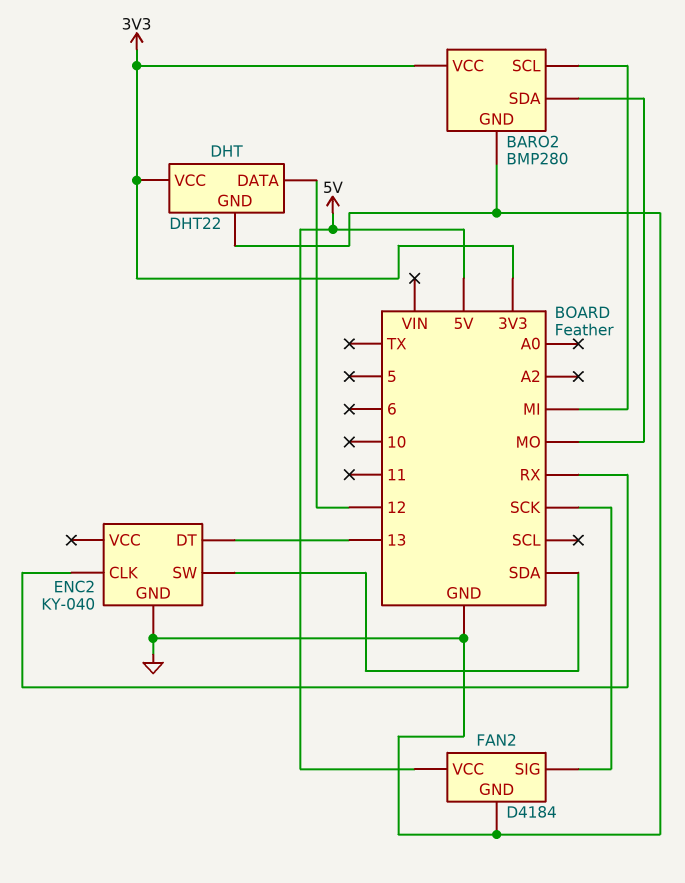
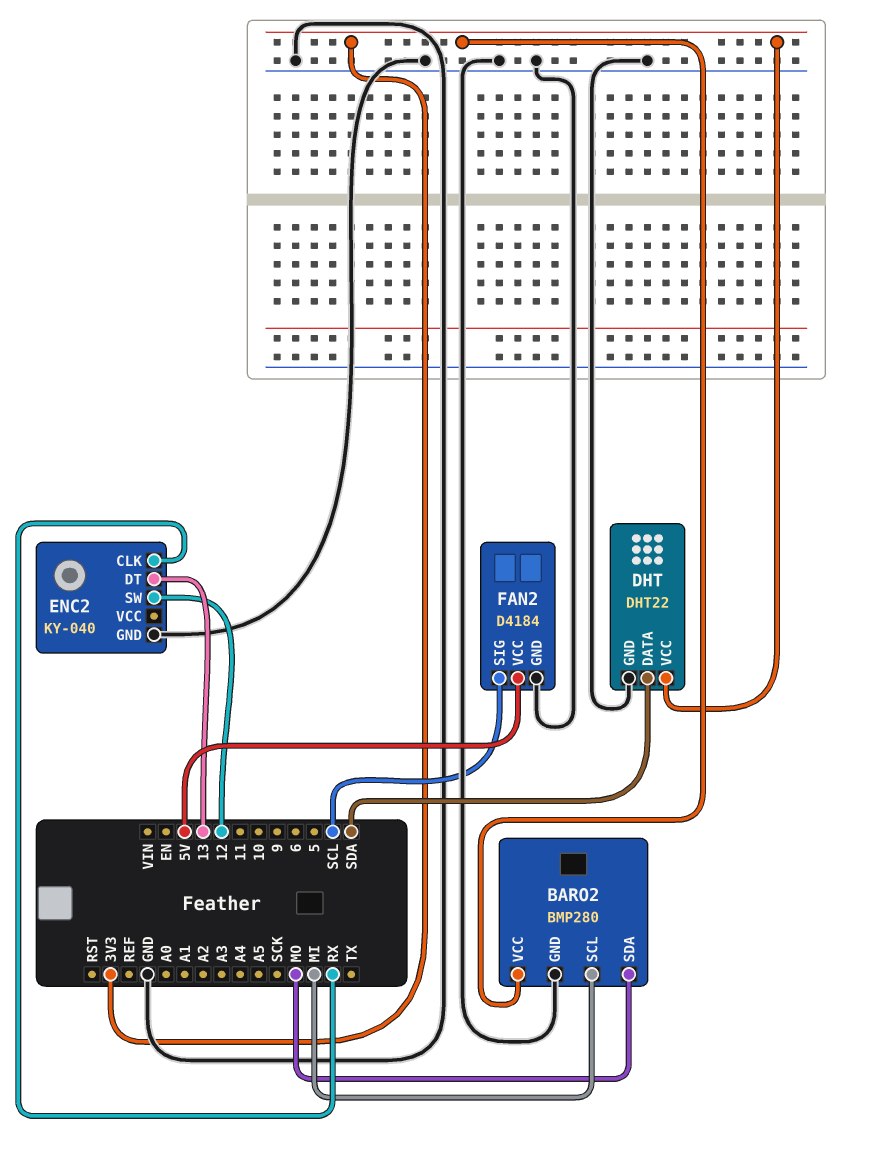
DHT pin DATA: 12 -> SDA
ENC2 pin SW: SDA -> 12
FAN2 pin SIG: SCK -> SCL

